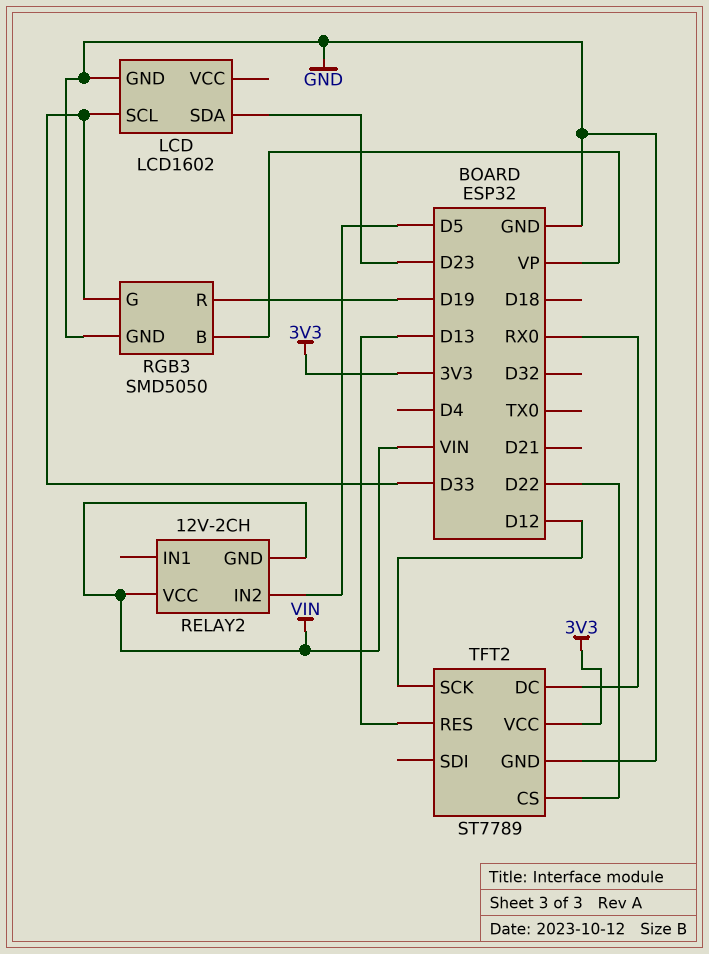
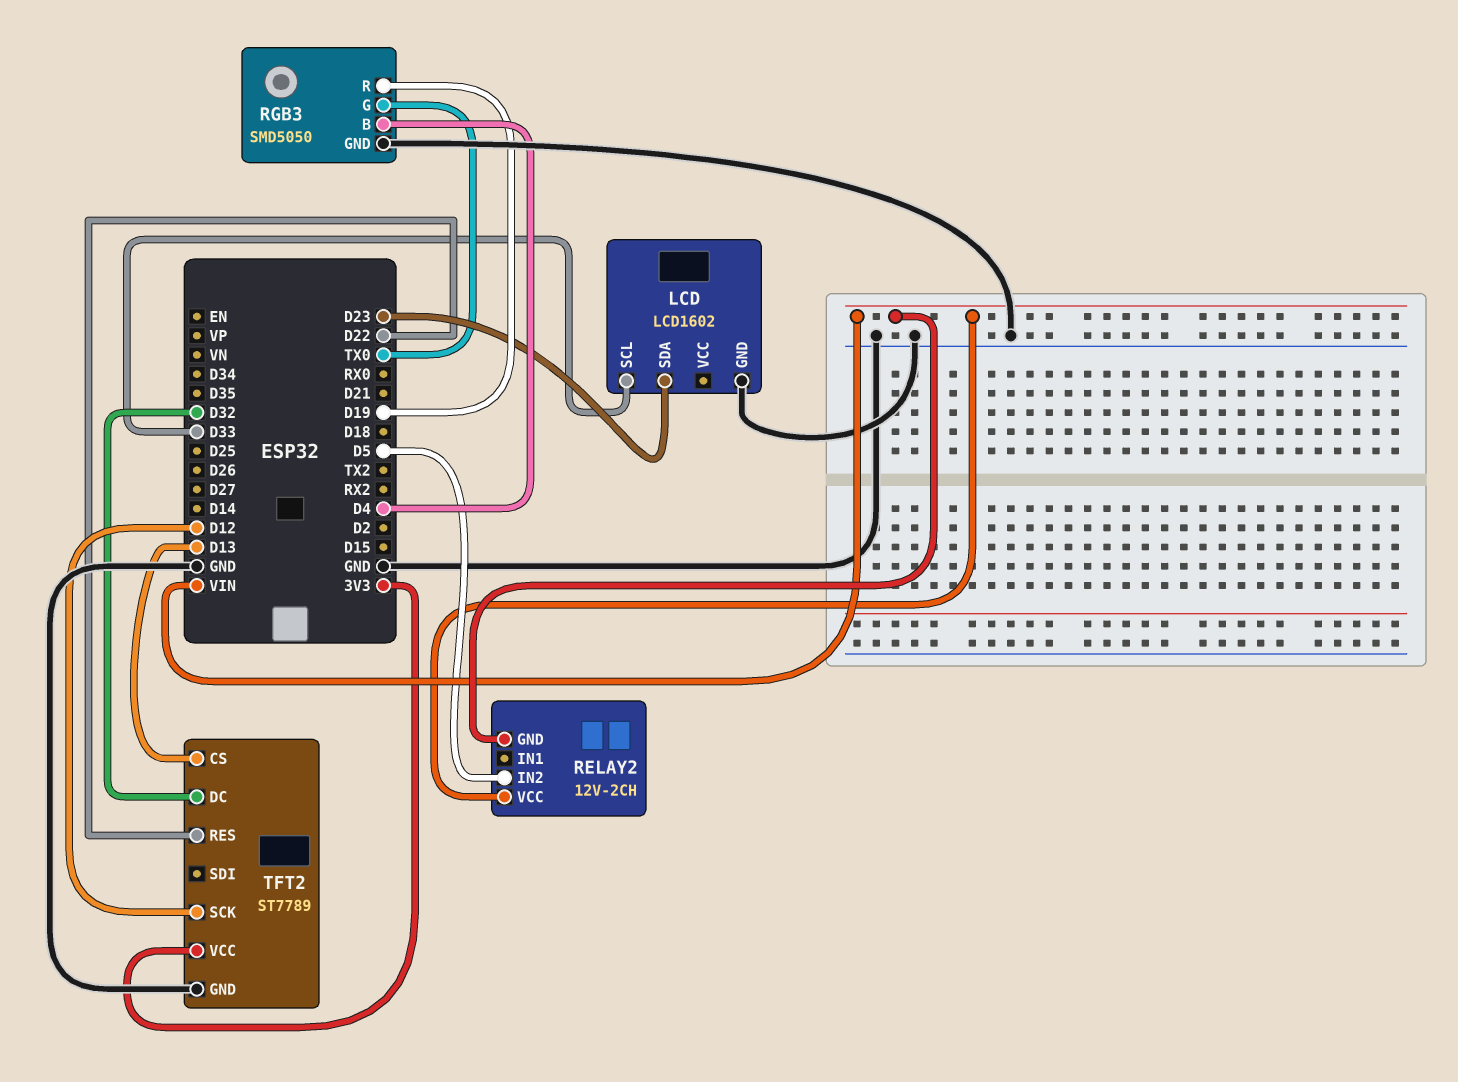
RGB3 pin B: VP -> D4
RGB3 pin G: D33 -> TX0
TFT2 pin CS: D22 -> D13
TFT2 pin DC: RX0 -> D32
TFT2 pin RES: D13 -> D22

